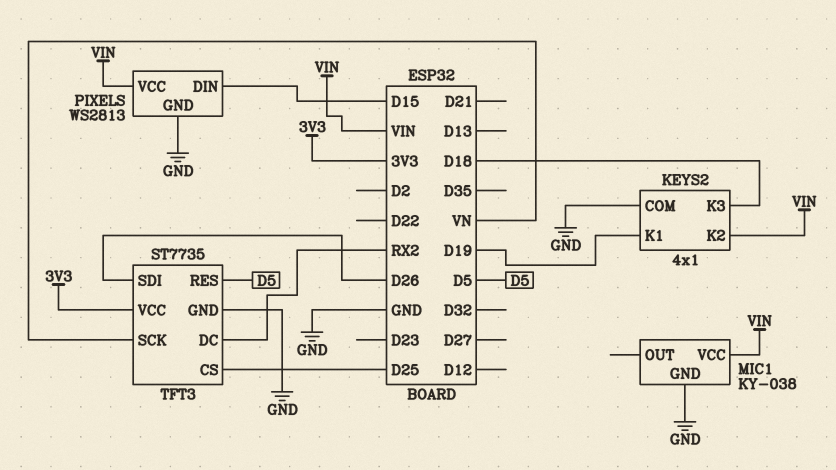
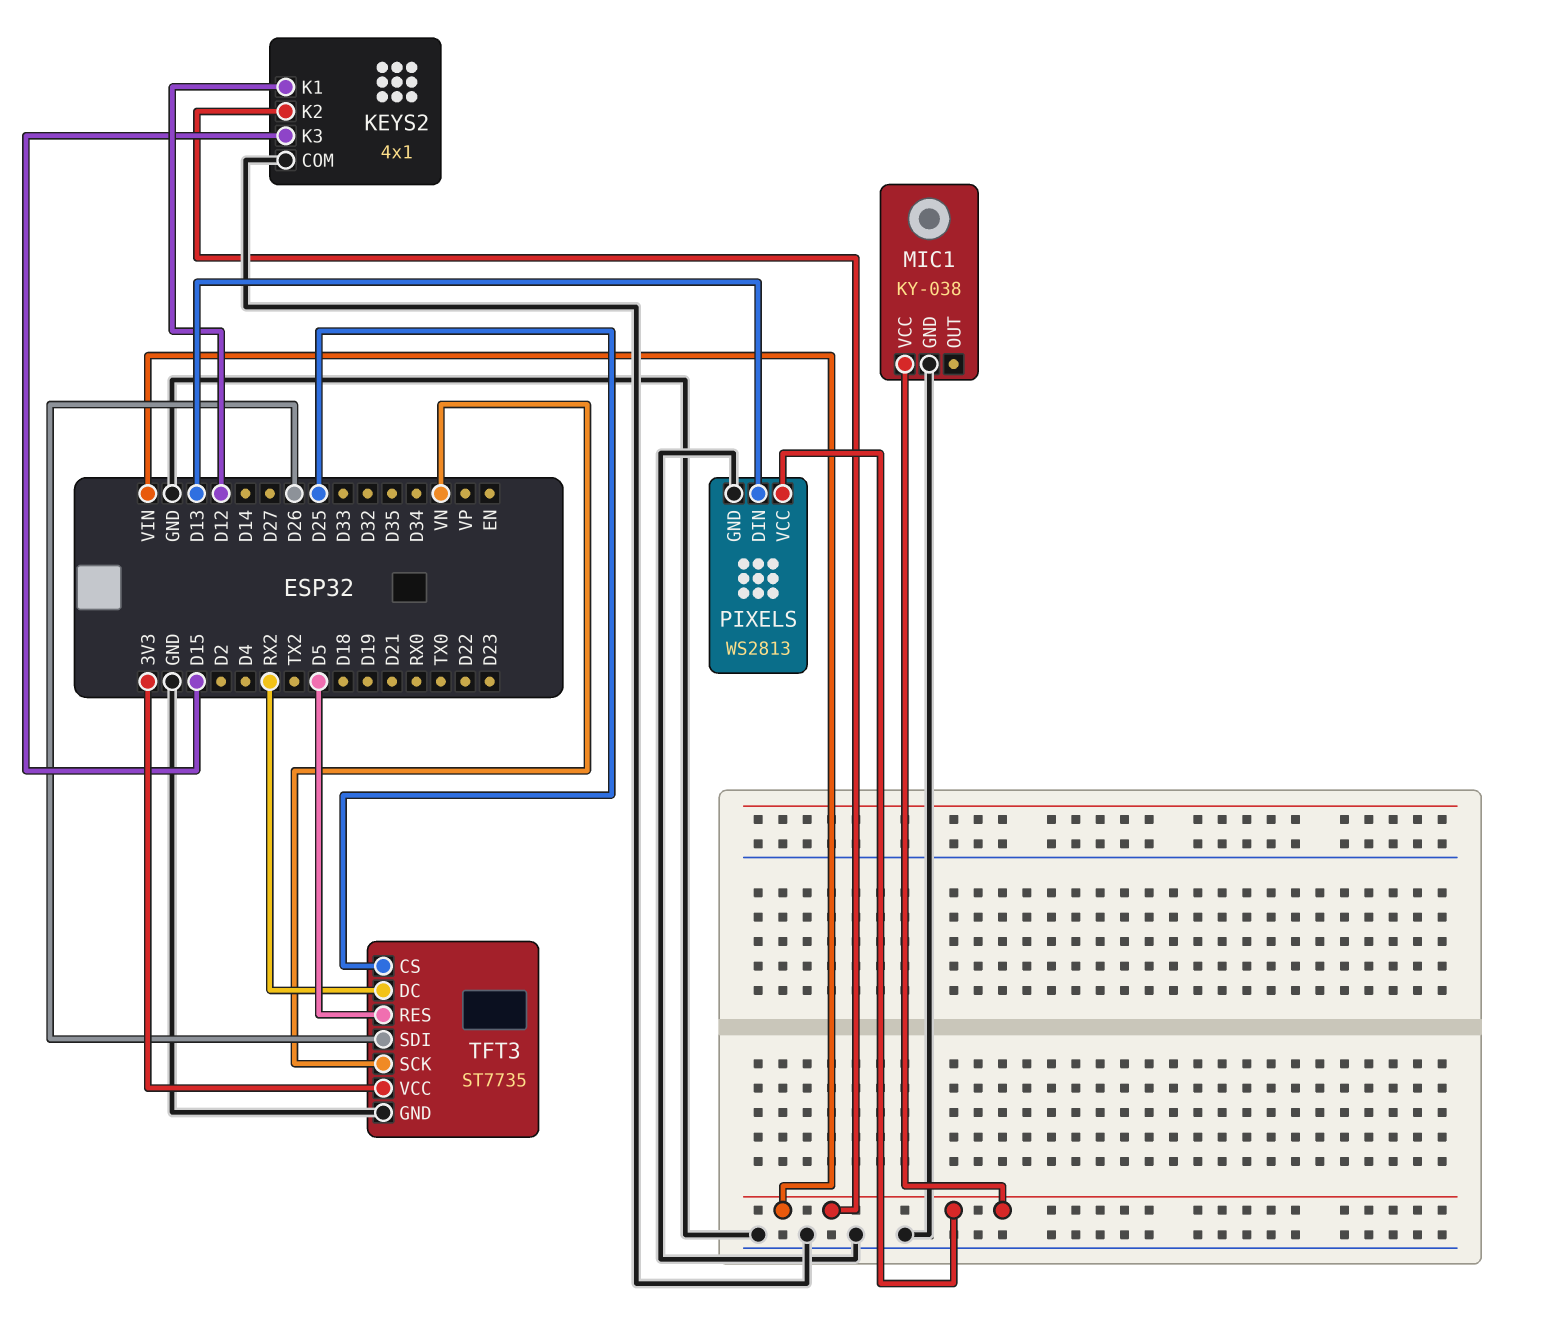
KEYS2 pin K1: D19 -> D12
KEYS2 pin K3: D18 -> D15
PIXELS pin DIN: D15 -> D13

